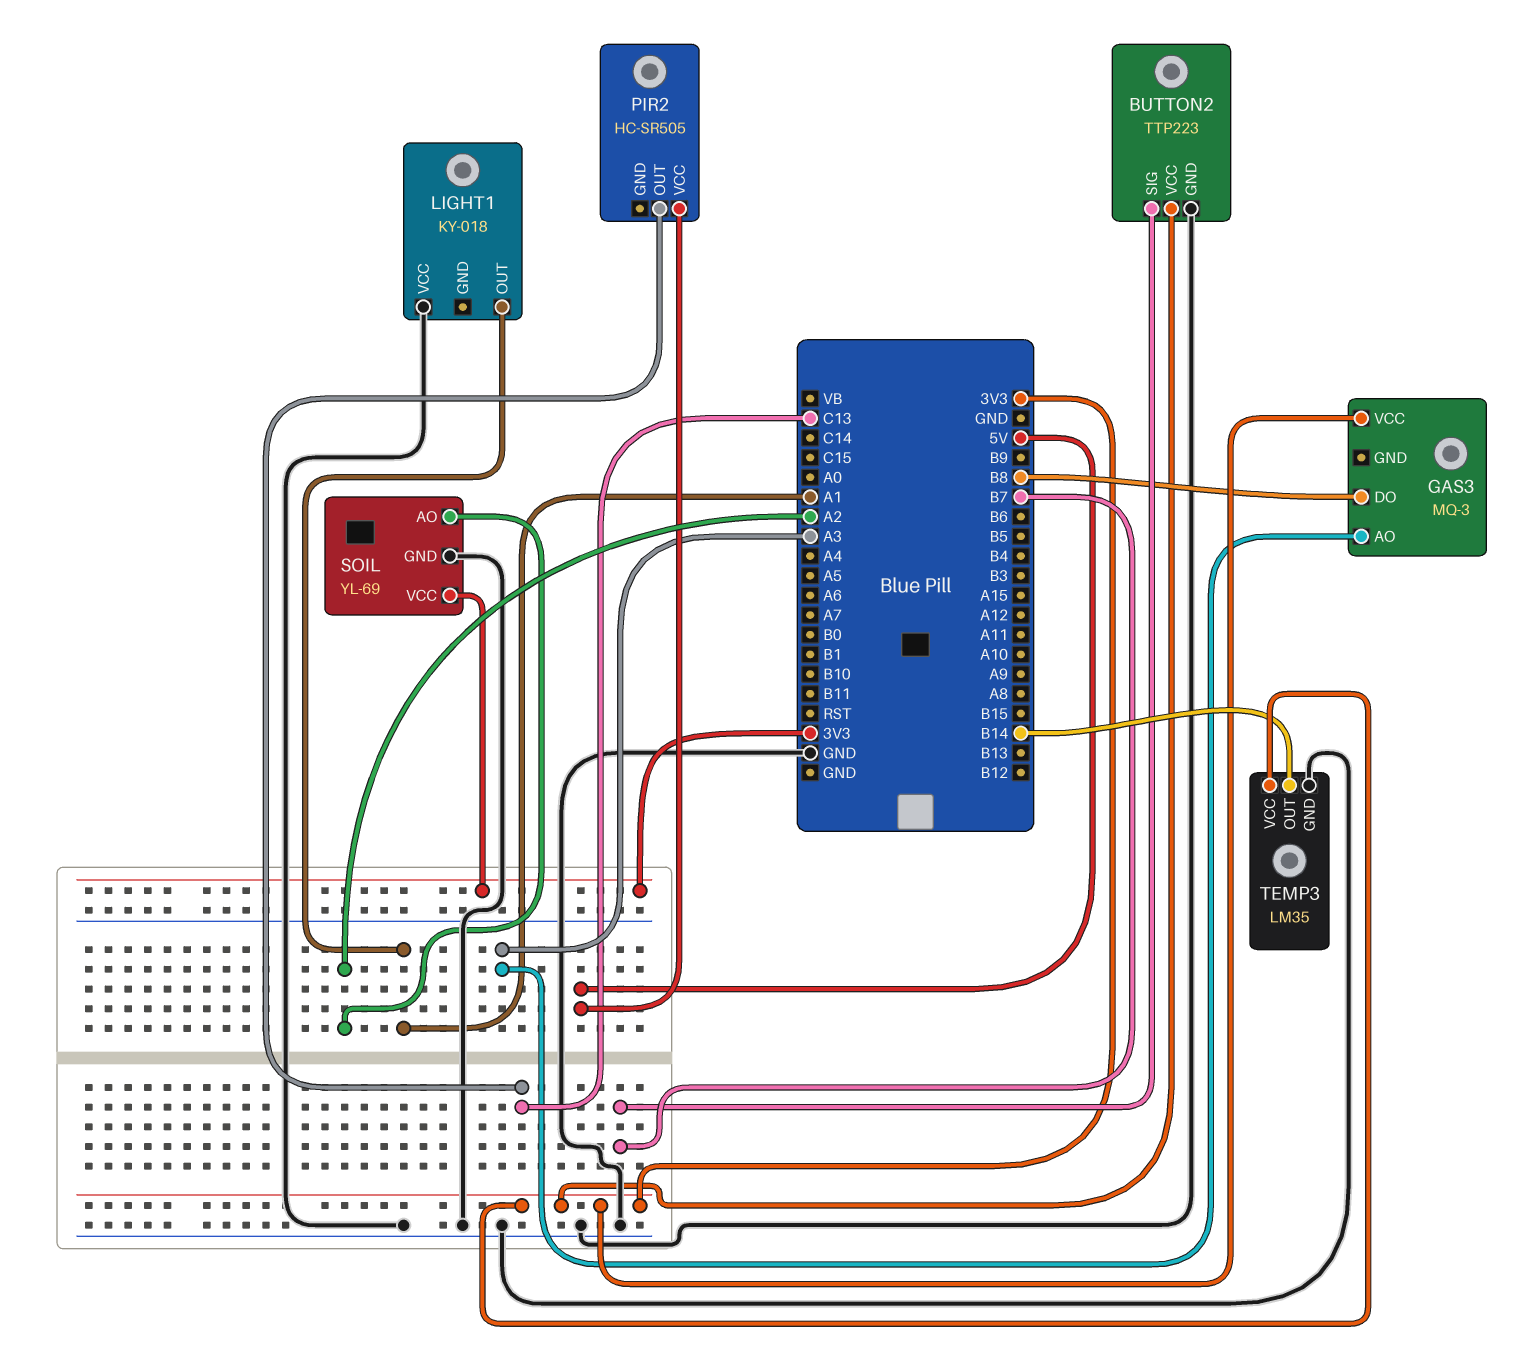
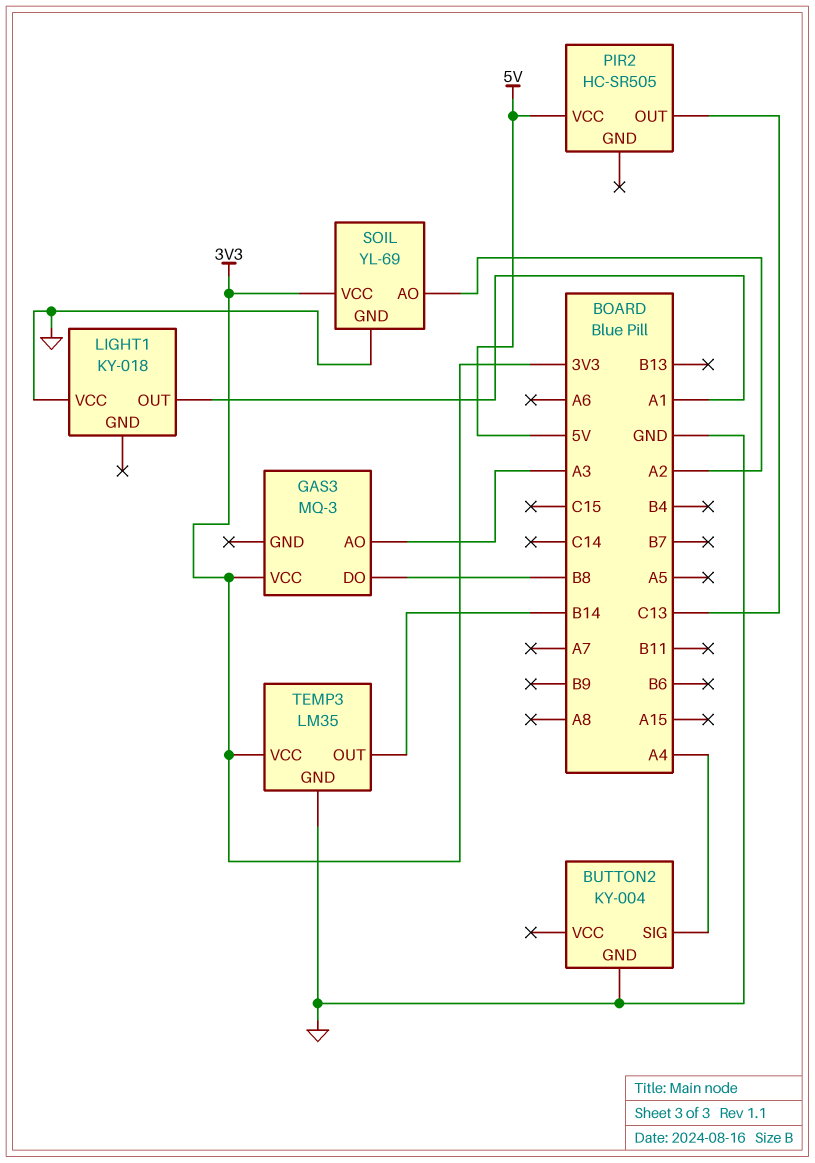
BUTTON2: TTP223 -> KY-004
BUTTON2 pin SIG: B7 -> A4
BUTTON2 pin VCC: 3V3 -> none

